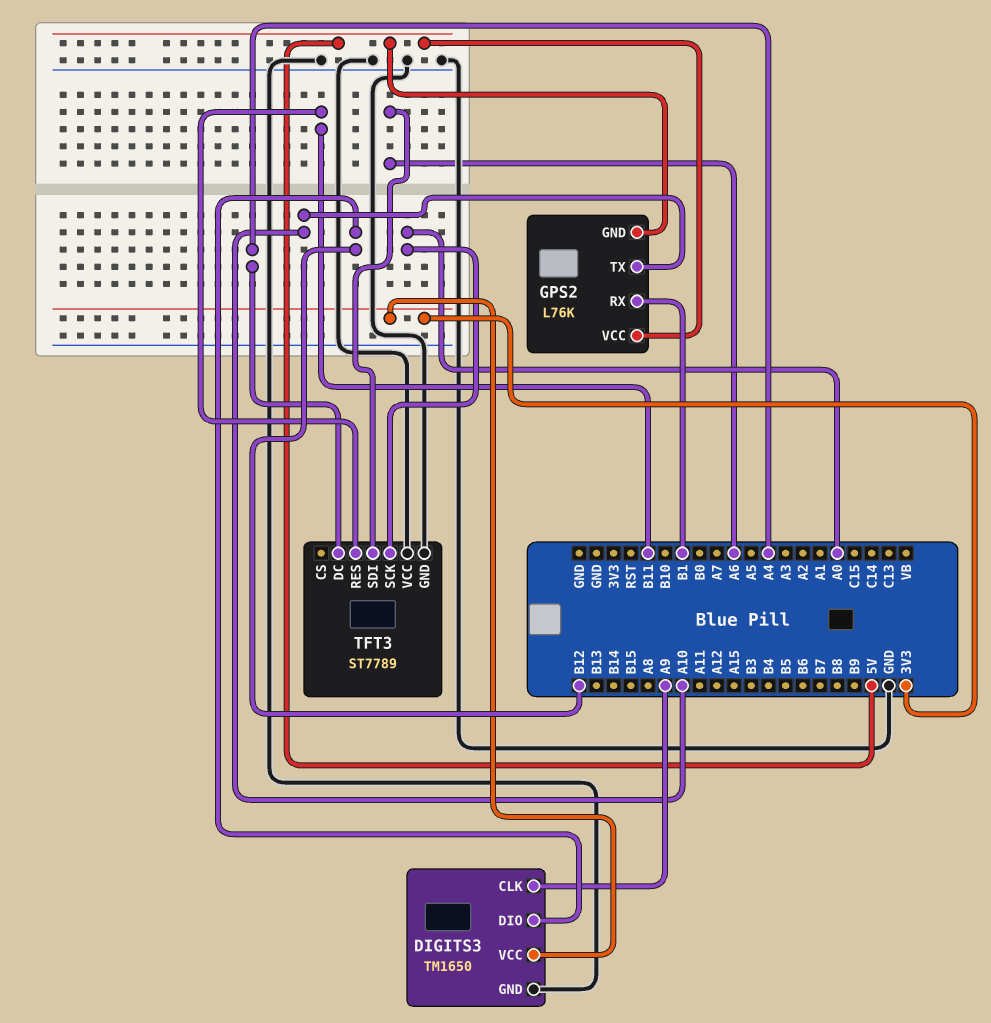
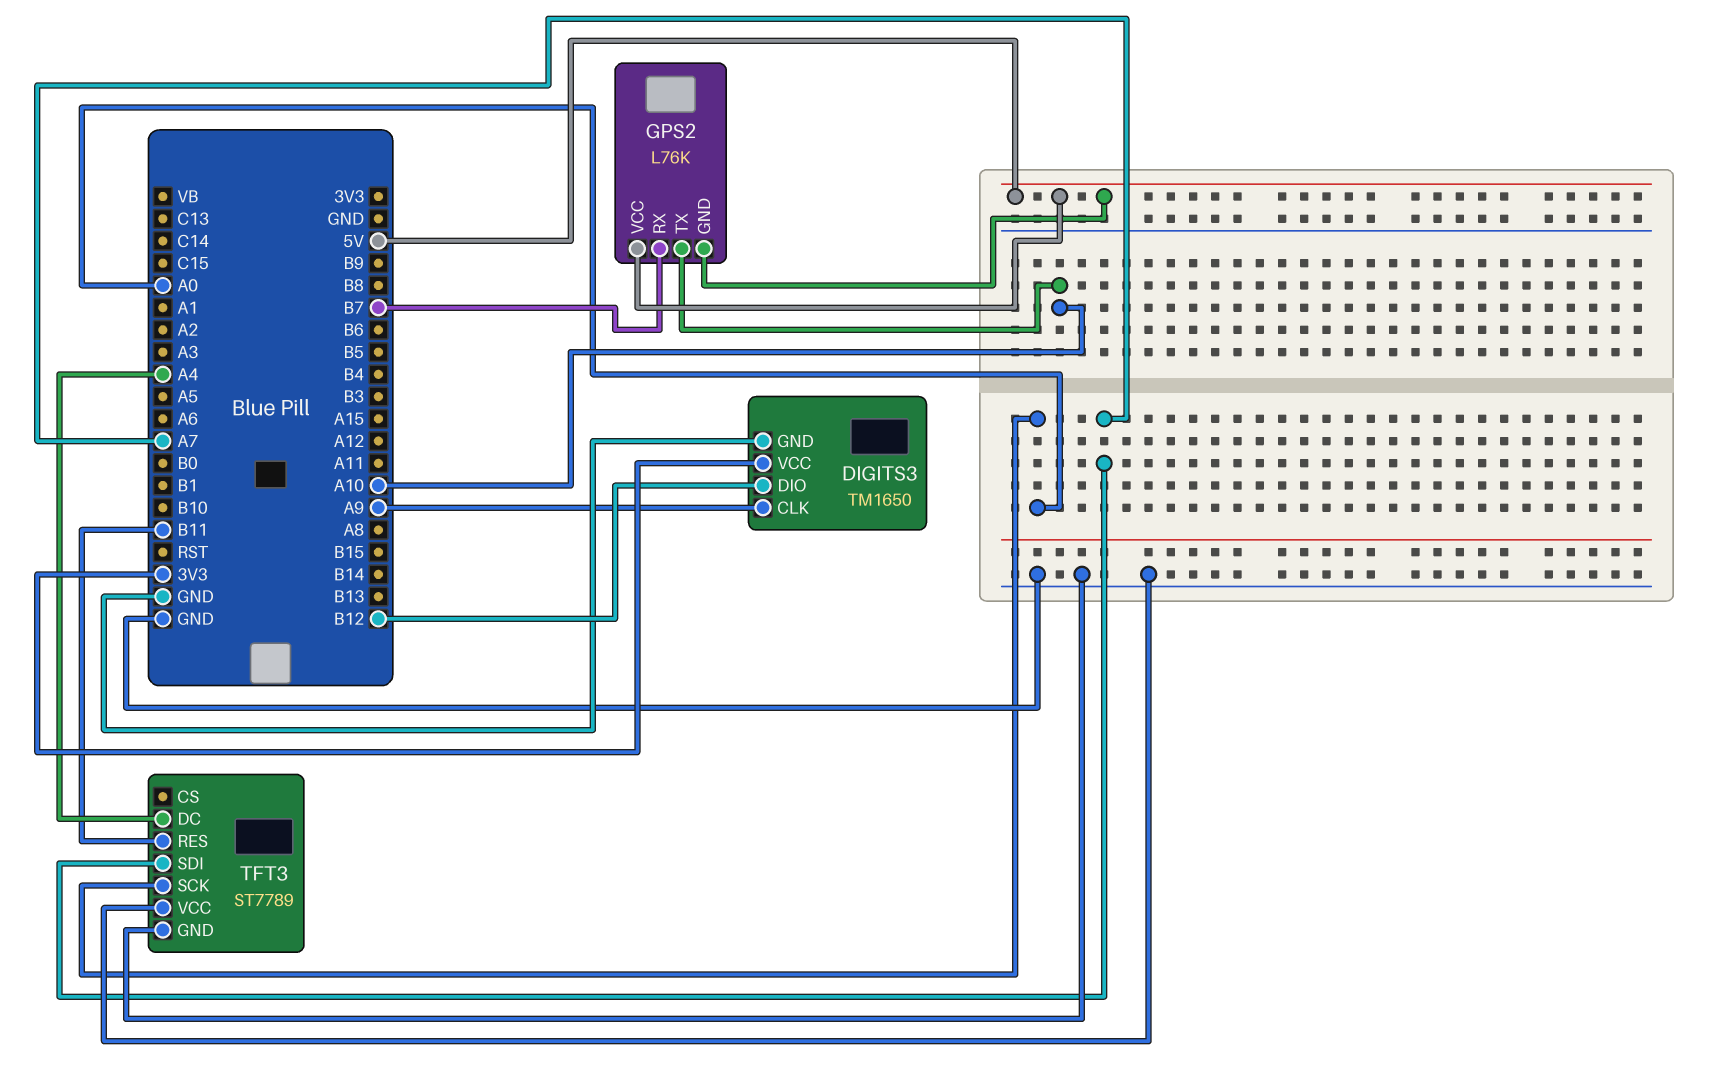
GPS2 pin RX: B1 -> B7
TFT3 pin SDI: A6 -> A7

